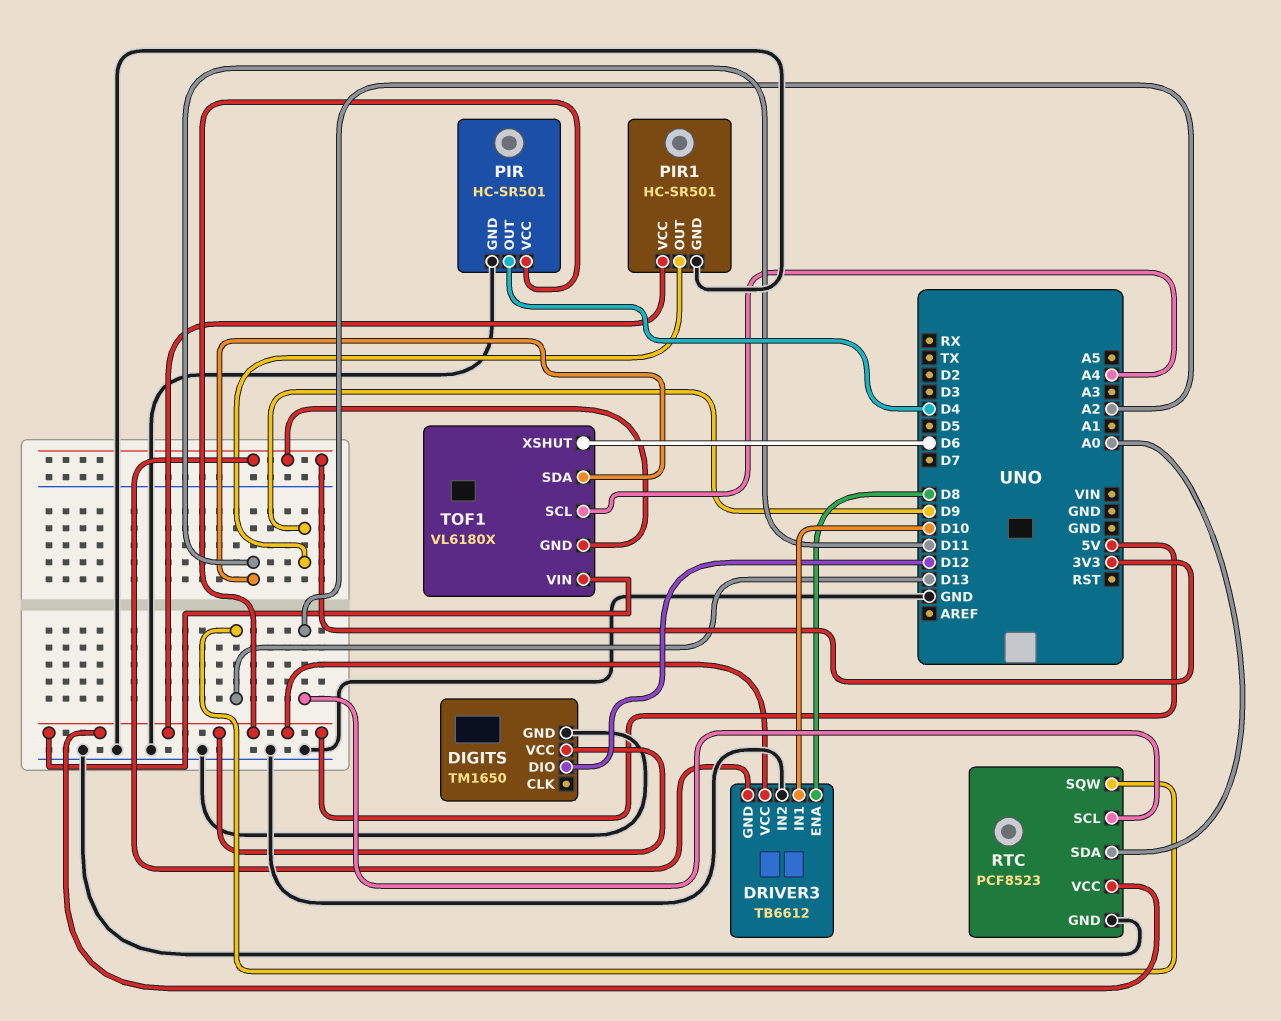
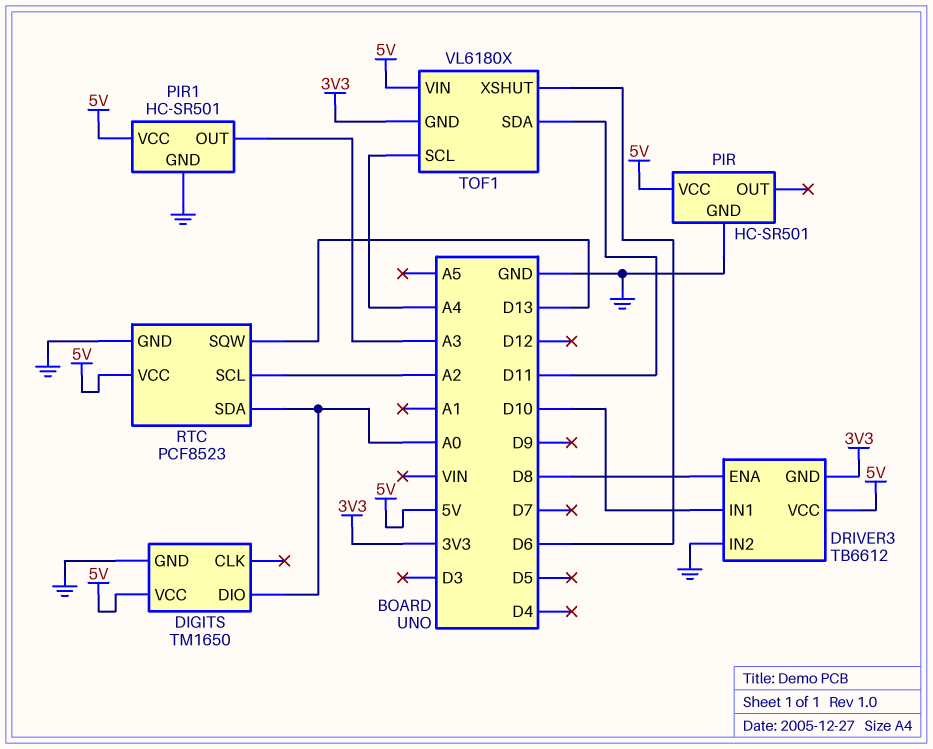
DIGITS pin DIO: D12 -> A0
PIR pin OUT: D4 -> none
PIR1 pin OUT: D9 -> A3

